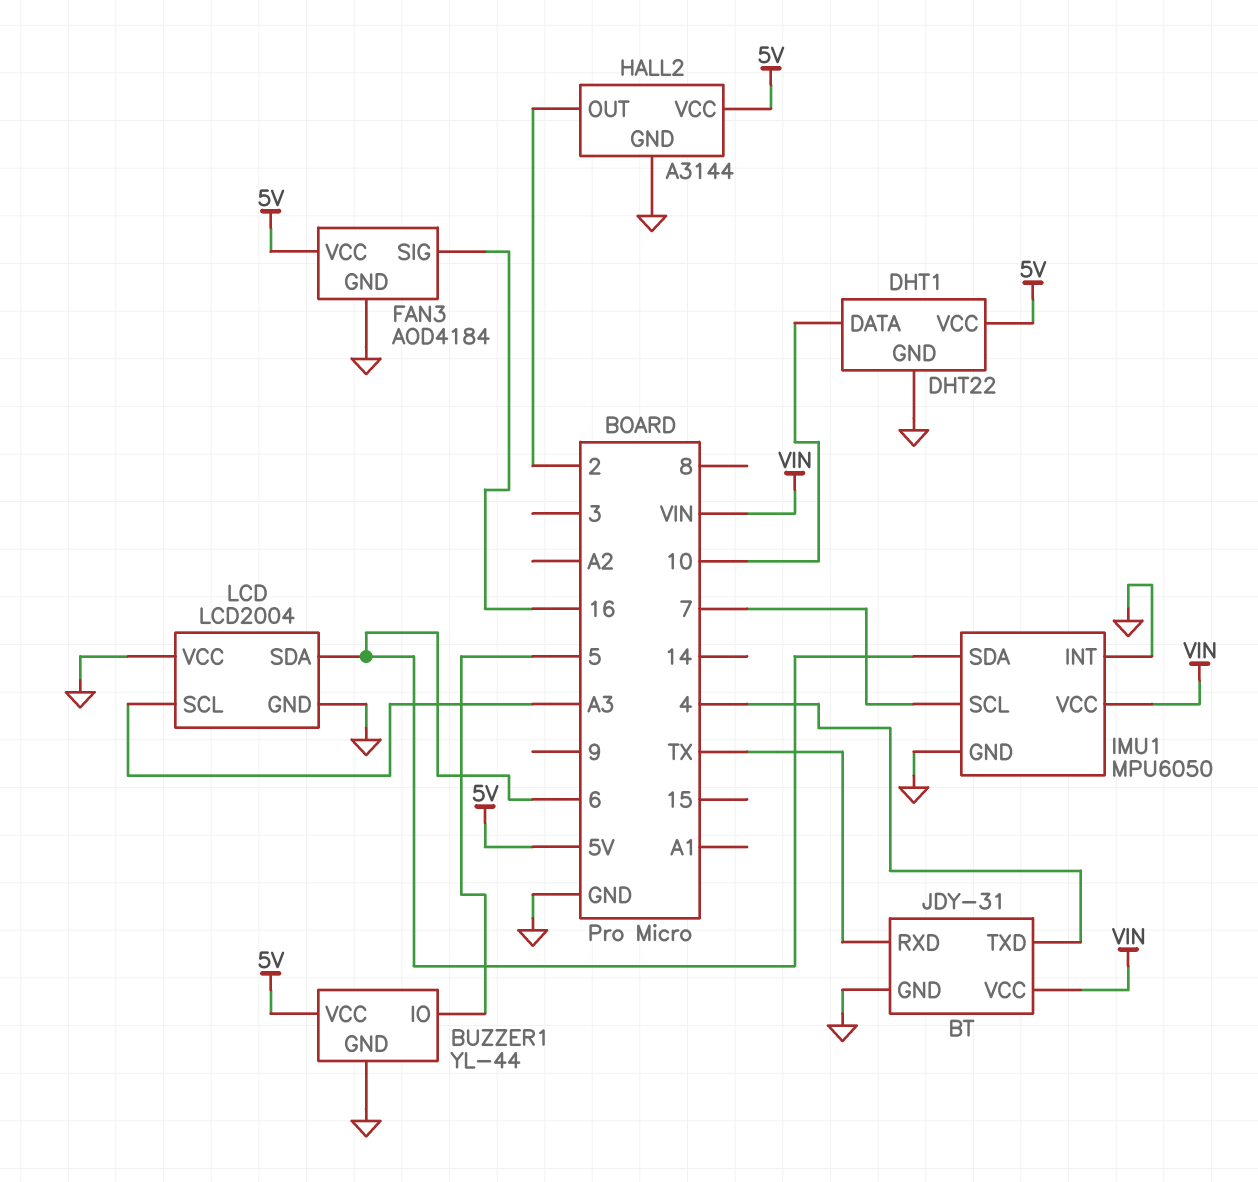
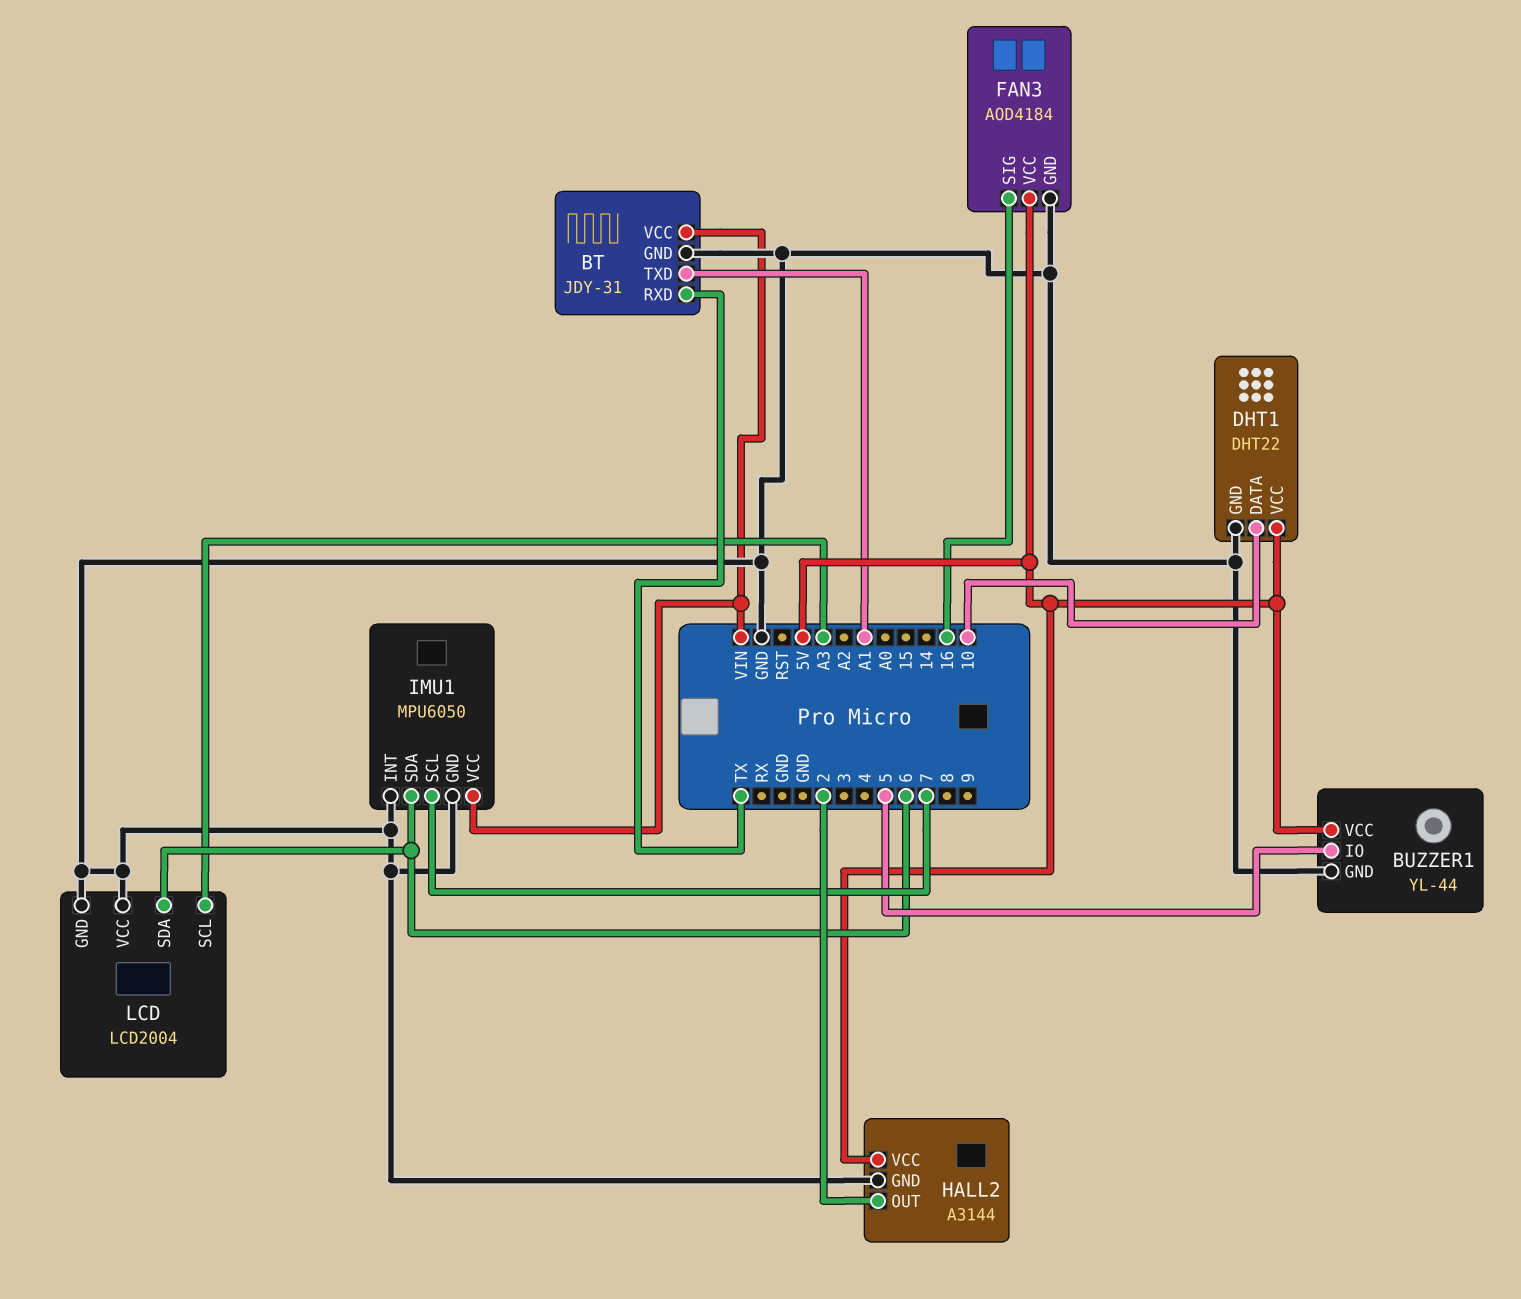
BT pin TXD: 4 -> A1

